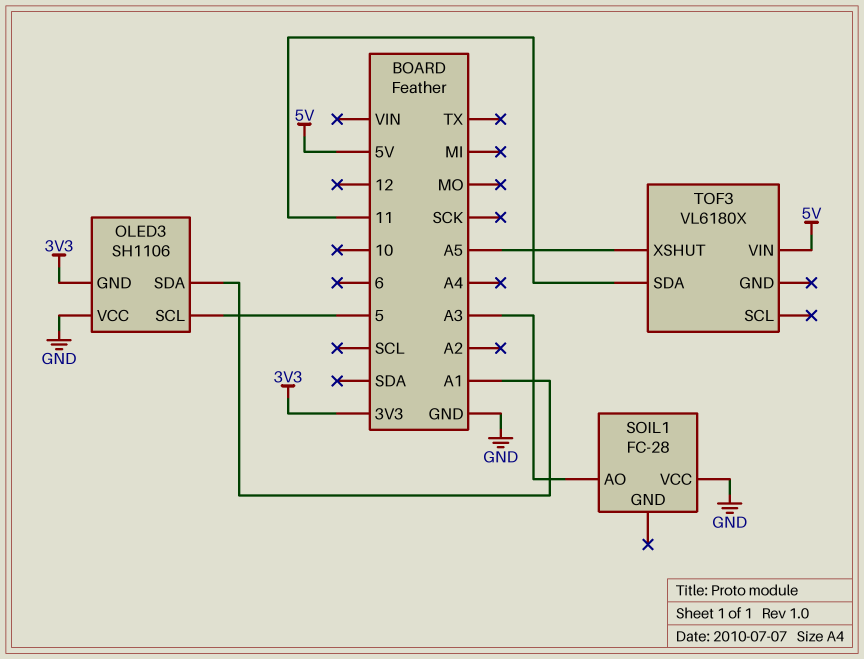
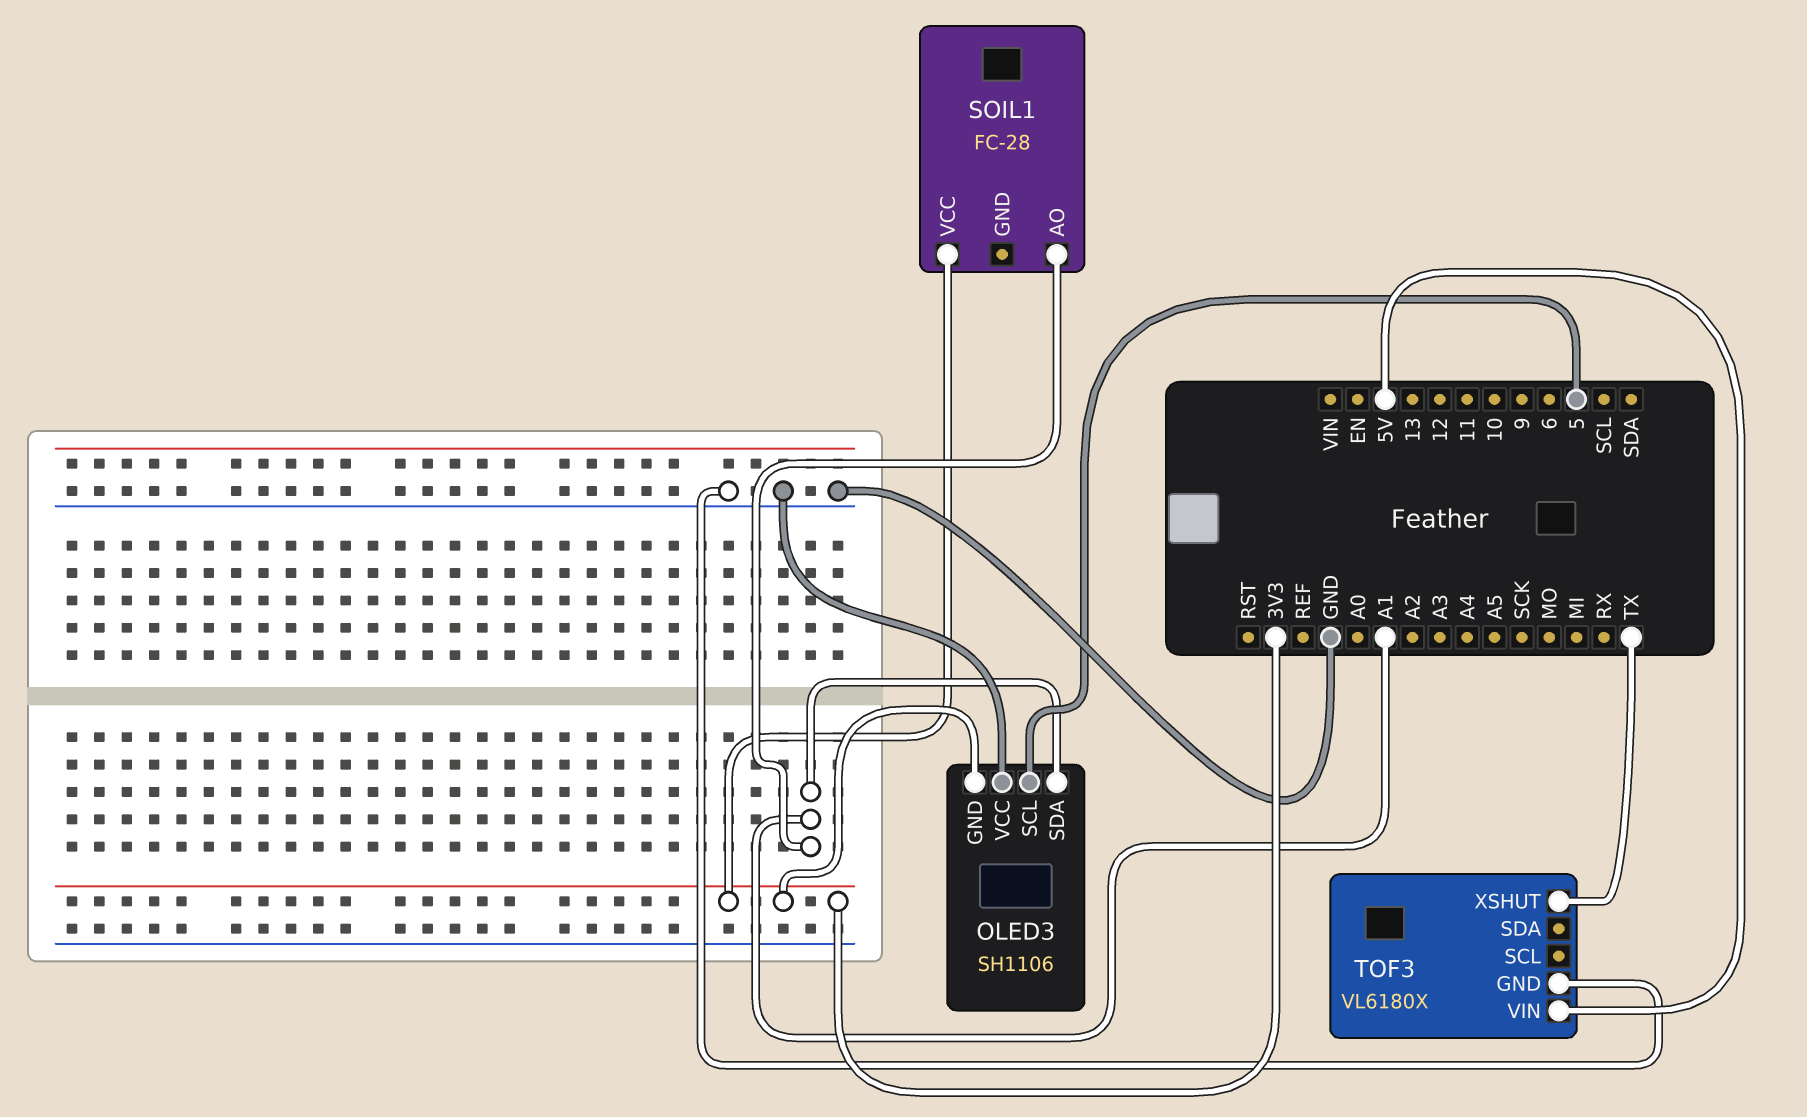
SOIL1 pin AO: A3 -> A1
SOIL1 pin VCC: GND -> 3V3
TOF3 pin GND: none -> GND
TOF3 pin SDA: 11 -> none
TOF3 pin XSHUT: A5 -> TX

